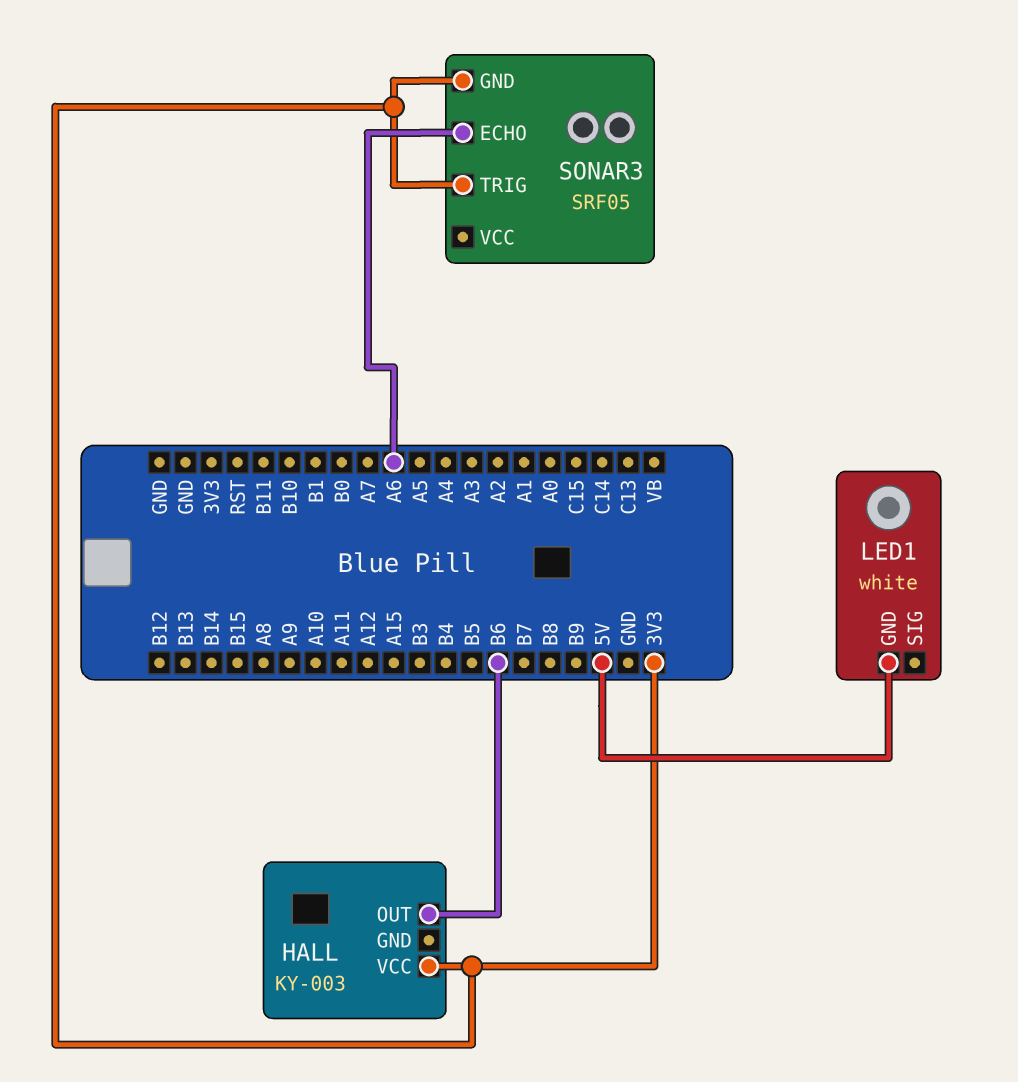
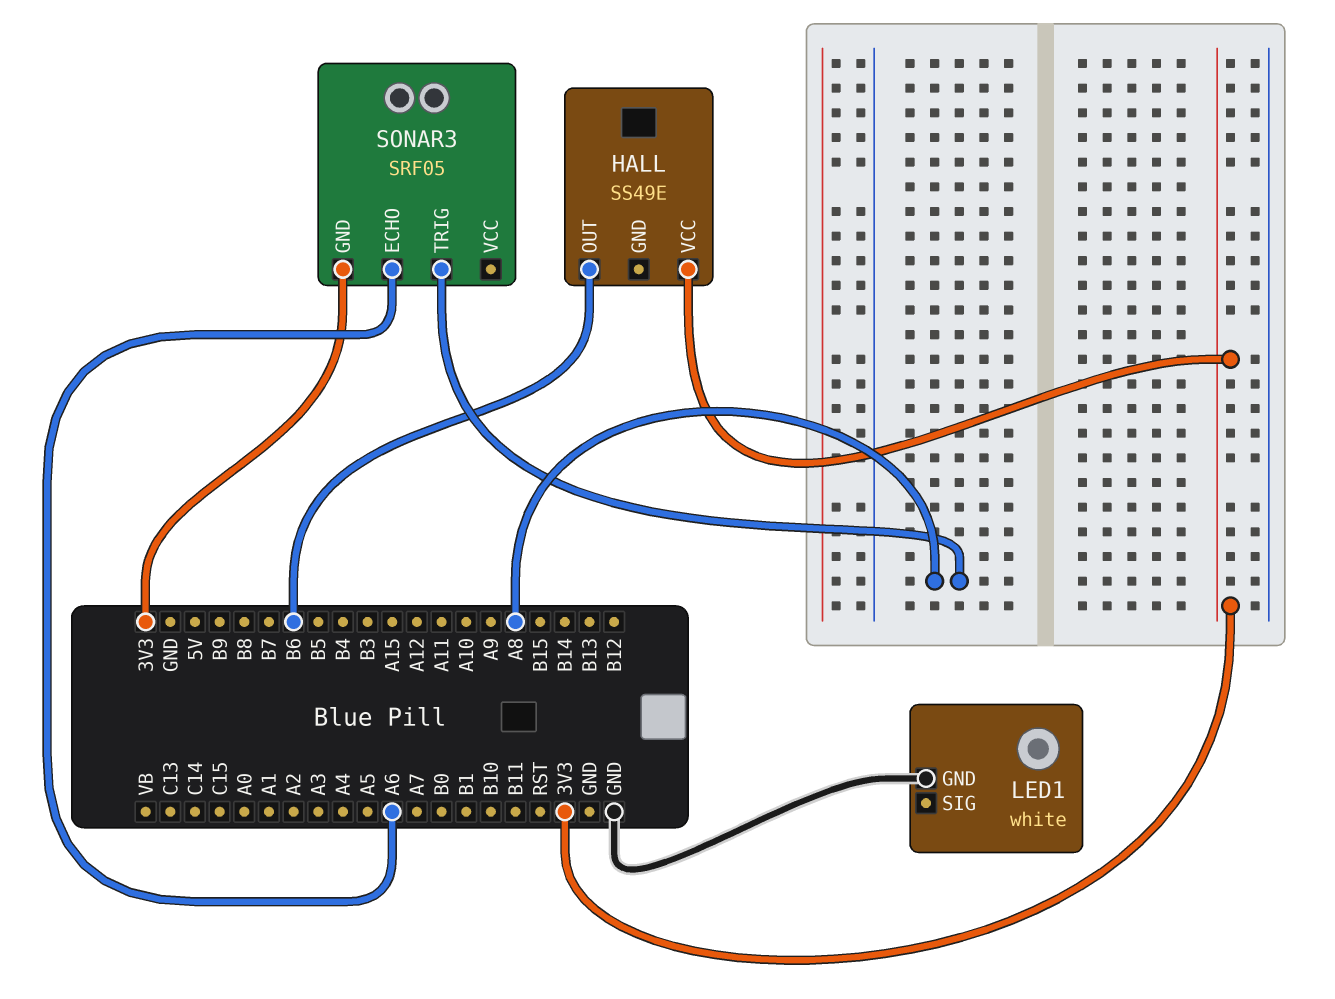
HALL: KY-003 -> SS49E
LED1 pin GND: 5V -> GND
SONAR3 pin TRIG: 3V3 -> A8

